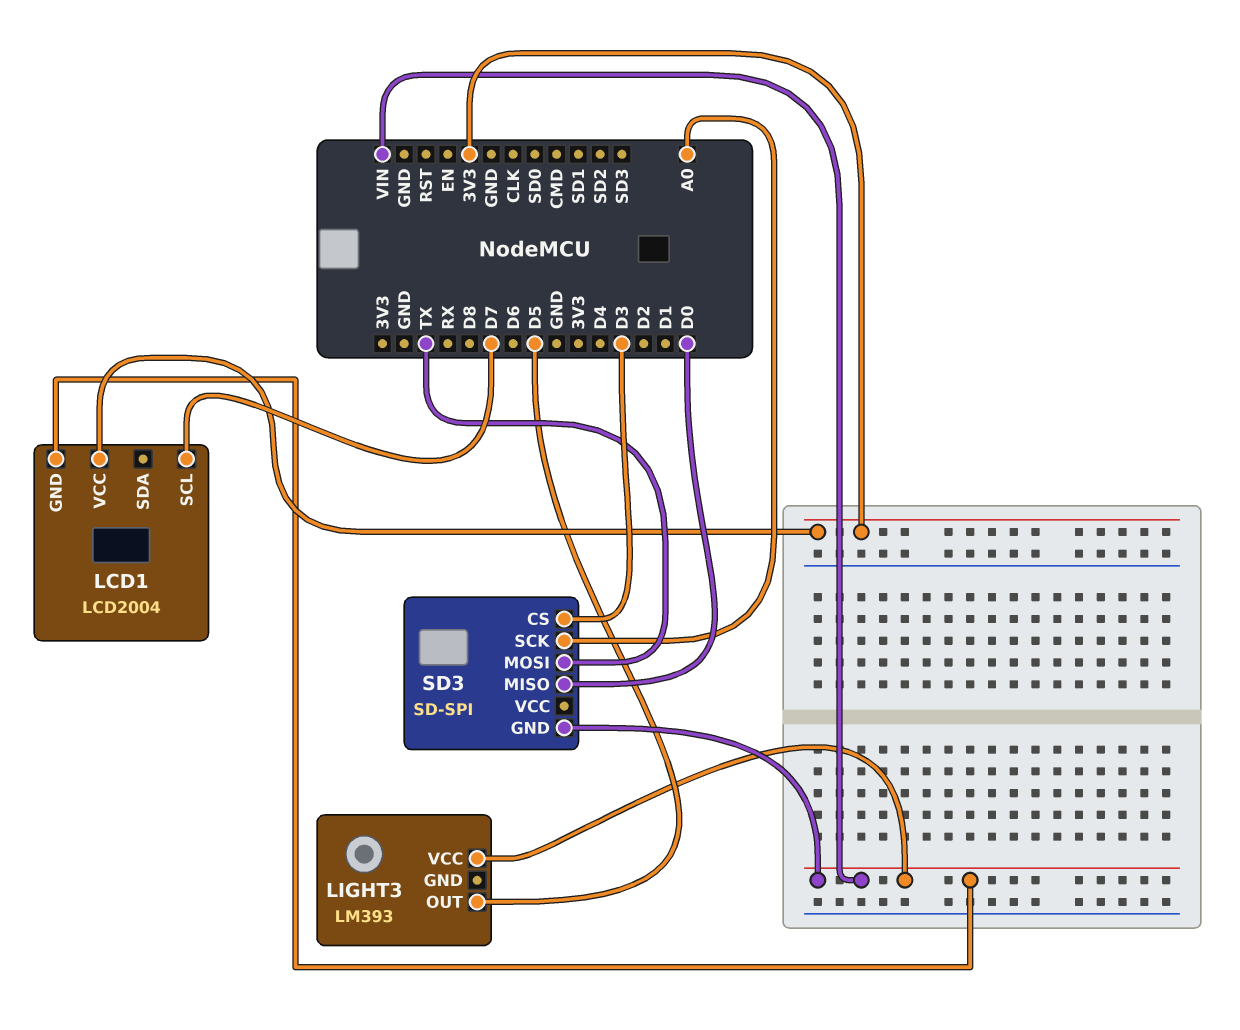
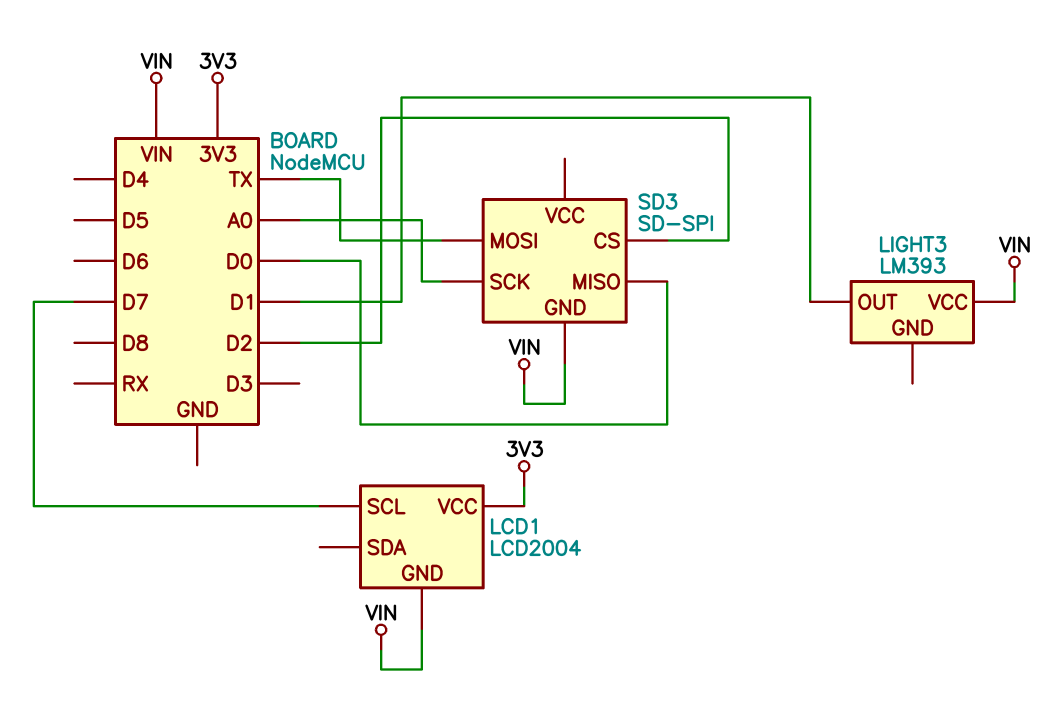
LIGHT3 pin OUT: D5 -> D1
SD3 pin CS: D3 -> D2

